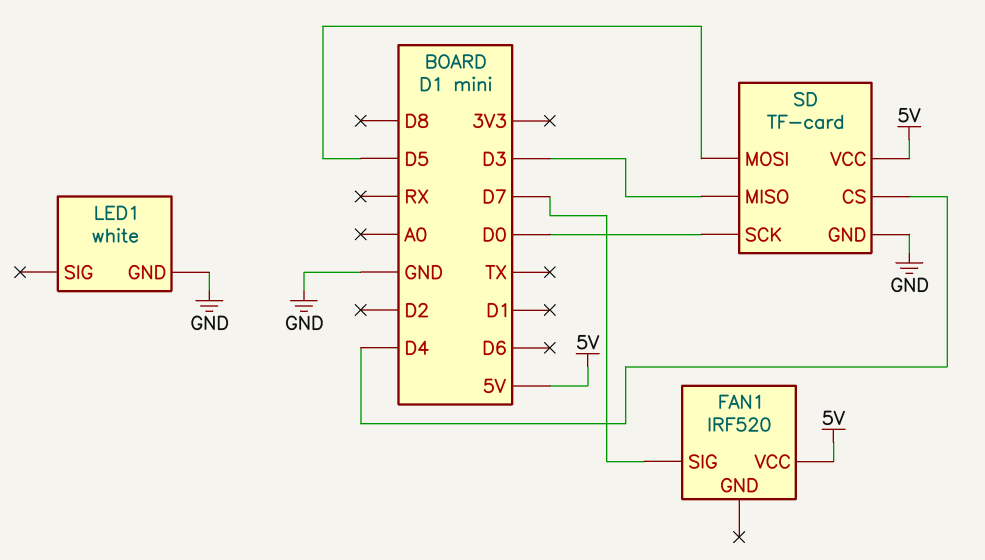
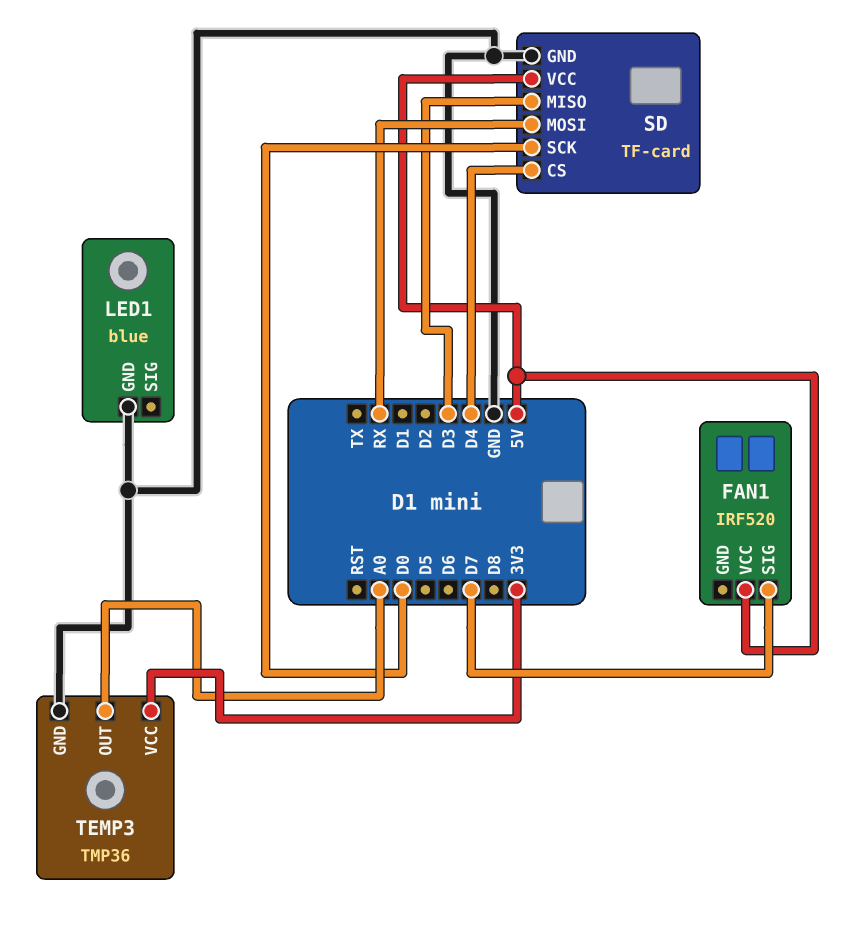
LED1: white -> blue
SD pin MOSI: D5 -> RX
TEMP3: none -> TMP36
TEMP3 pin GND: none -> GND
TEMP3 pin OUT: none -> A0
TEMP3 pin VCC: none -> 3V3

